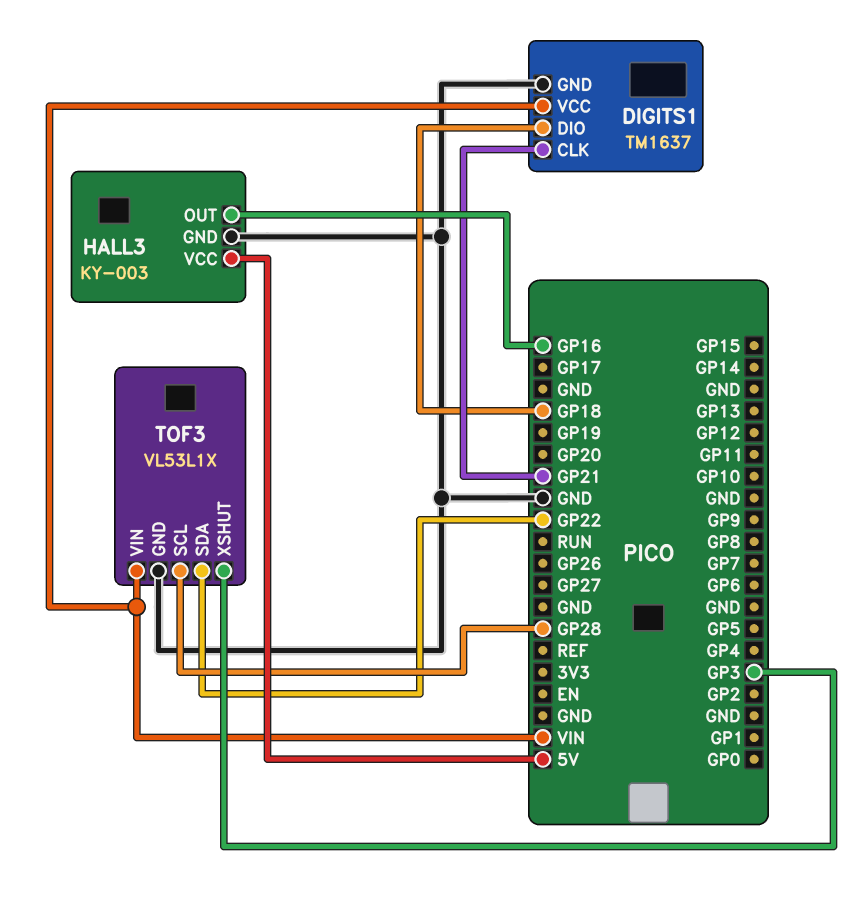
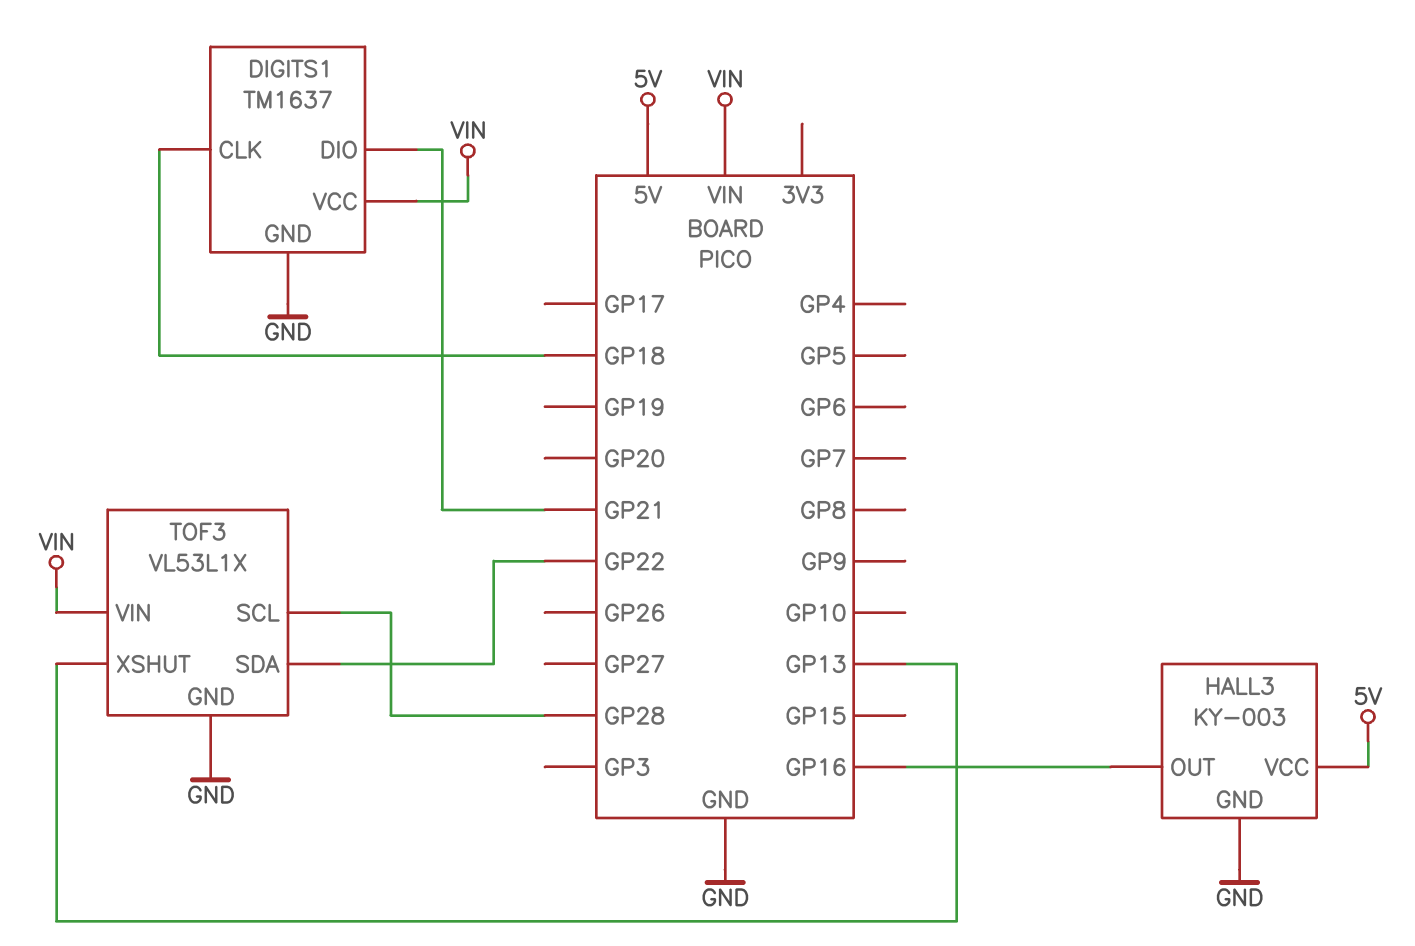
DIGITS1 pin CLK: GP21 -> GP18
DIGITS1 pin DIO: GP18 -> GP21
TOF3 pin XSHUT: GP3 -> GP13

